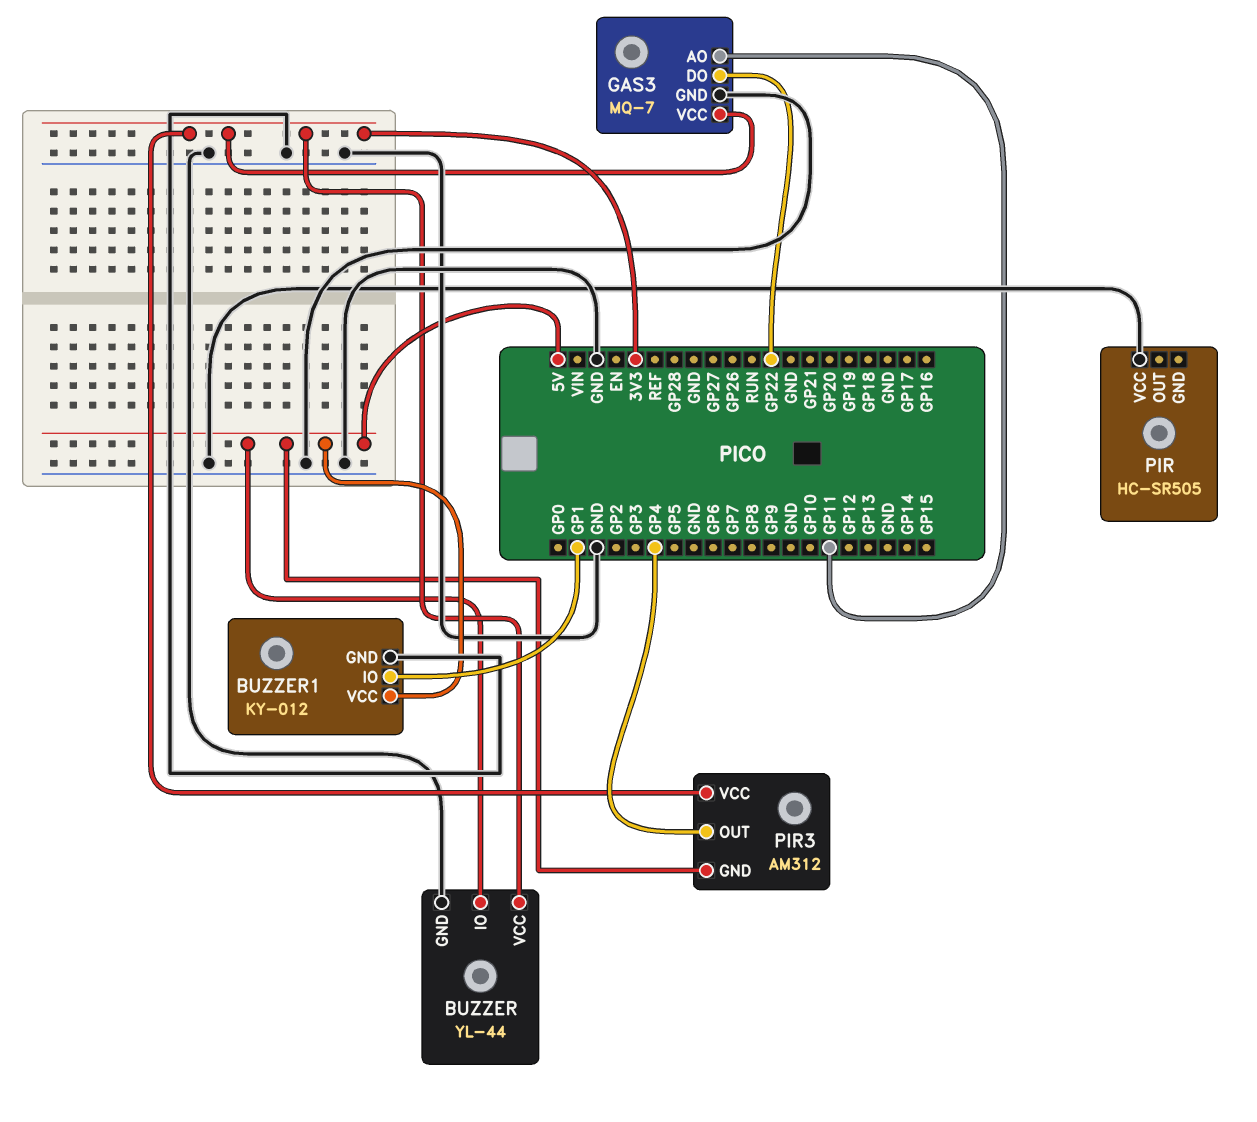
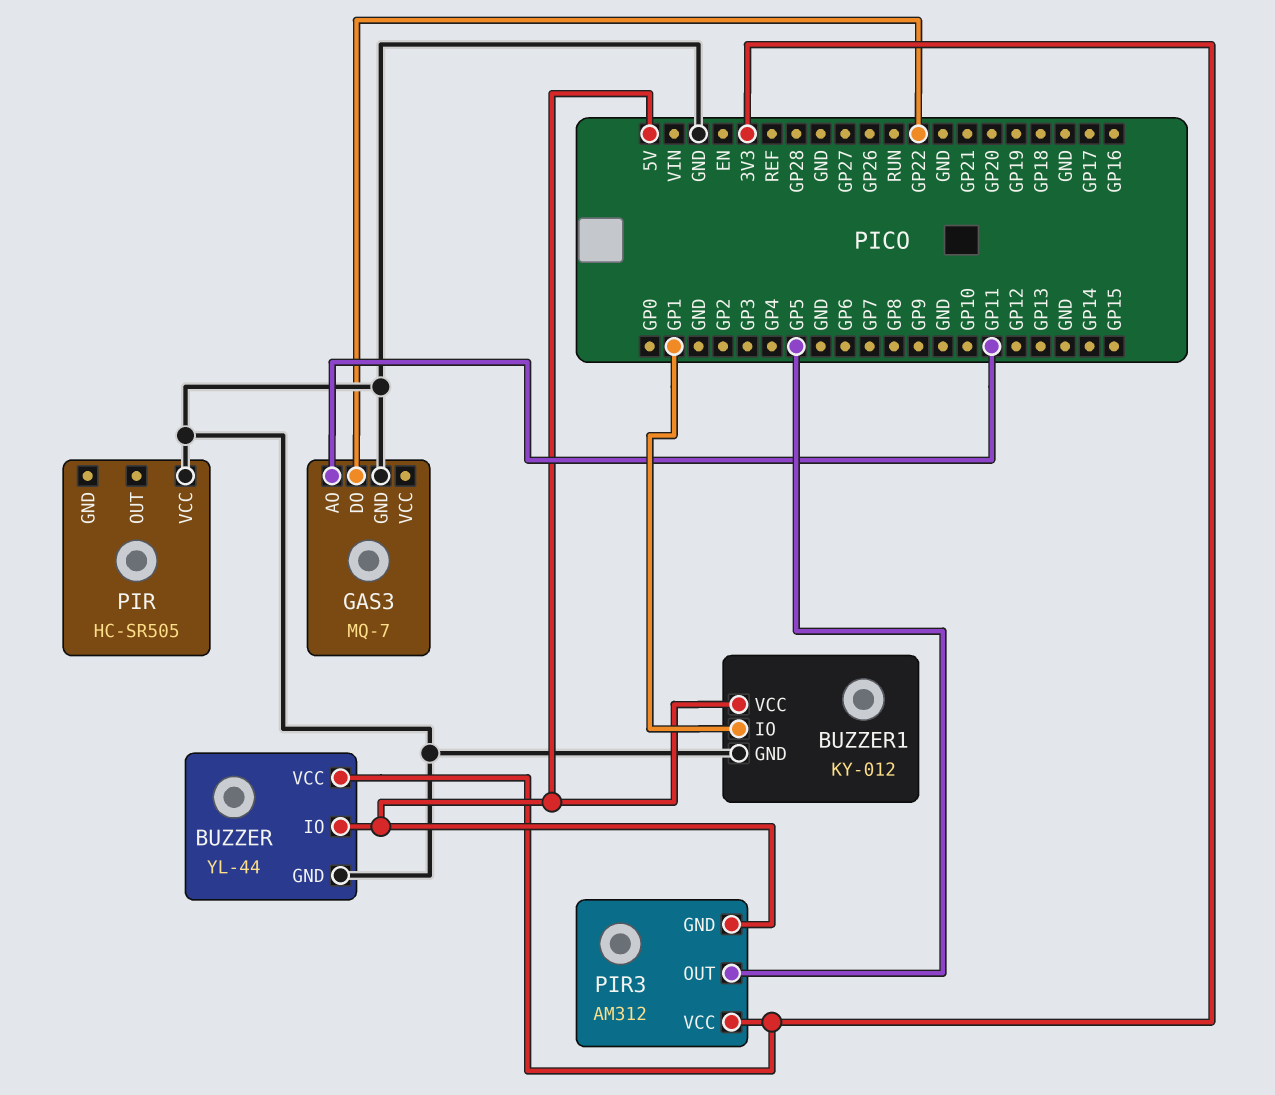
GAS3 pin VCC: 3V3 -> none
PIR3 pin OUT: GP4 -> GP5

